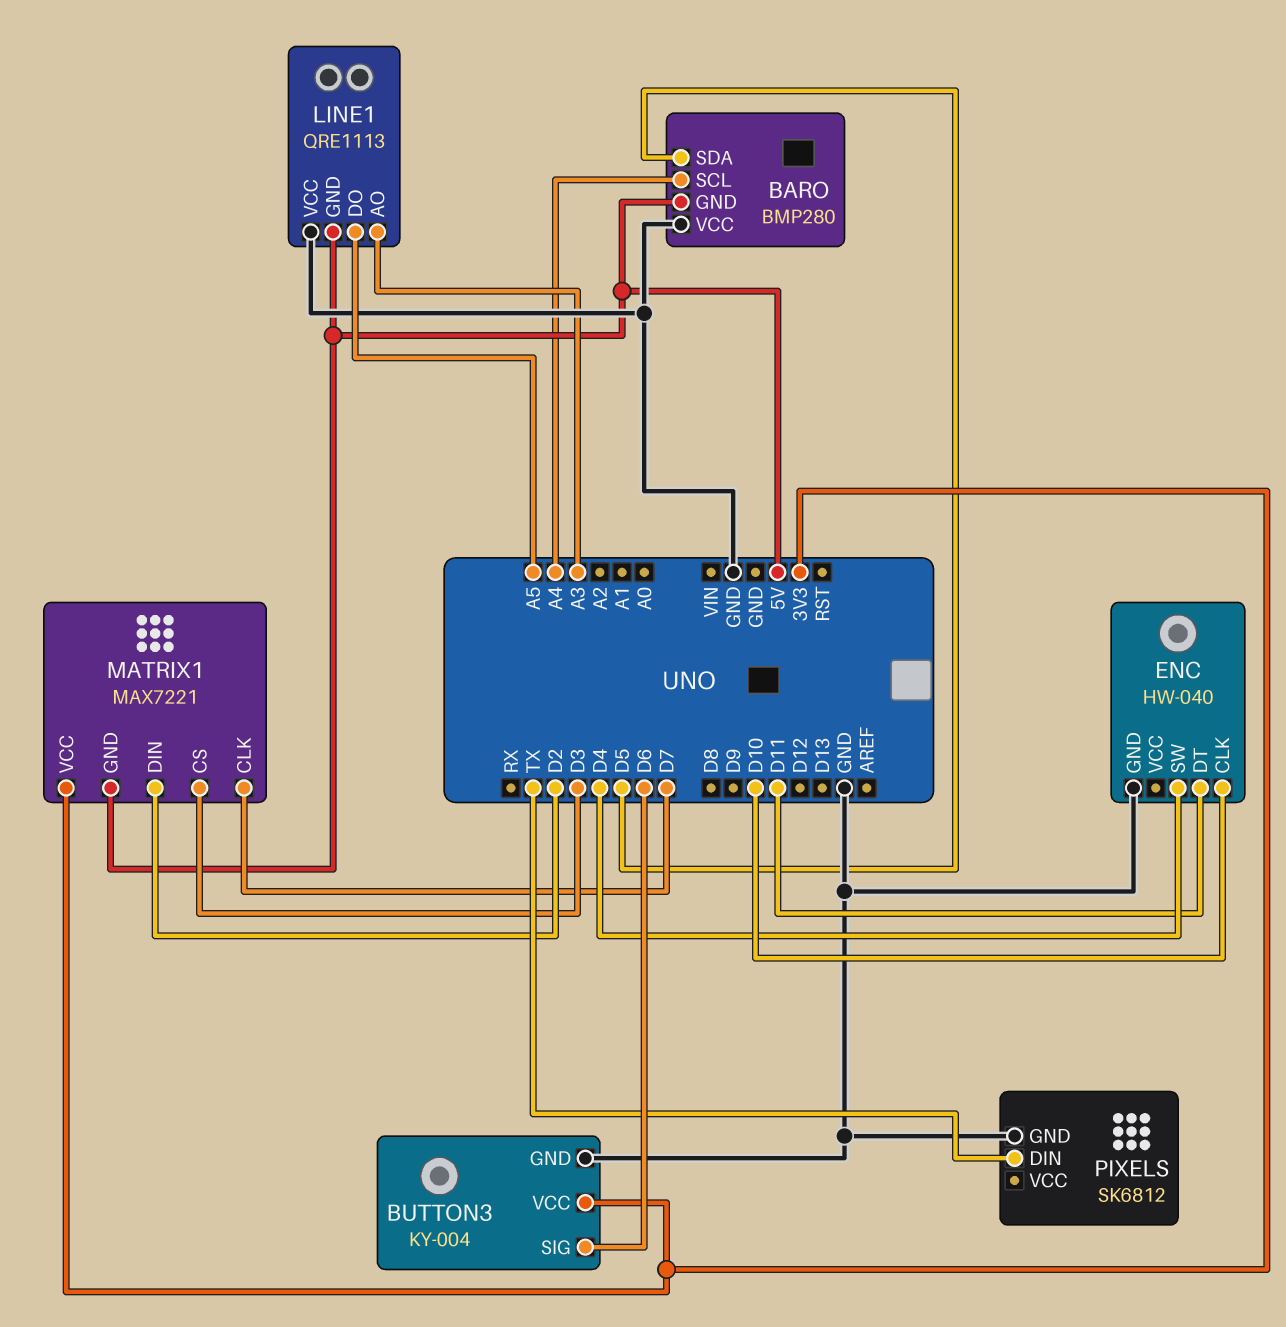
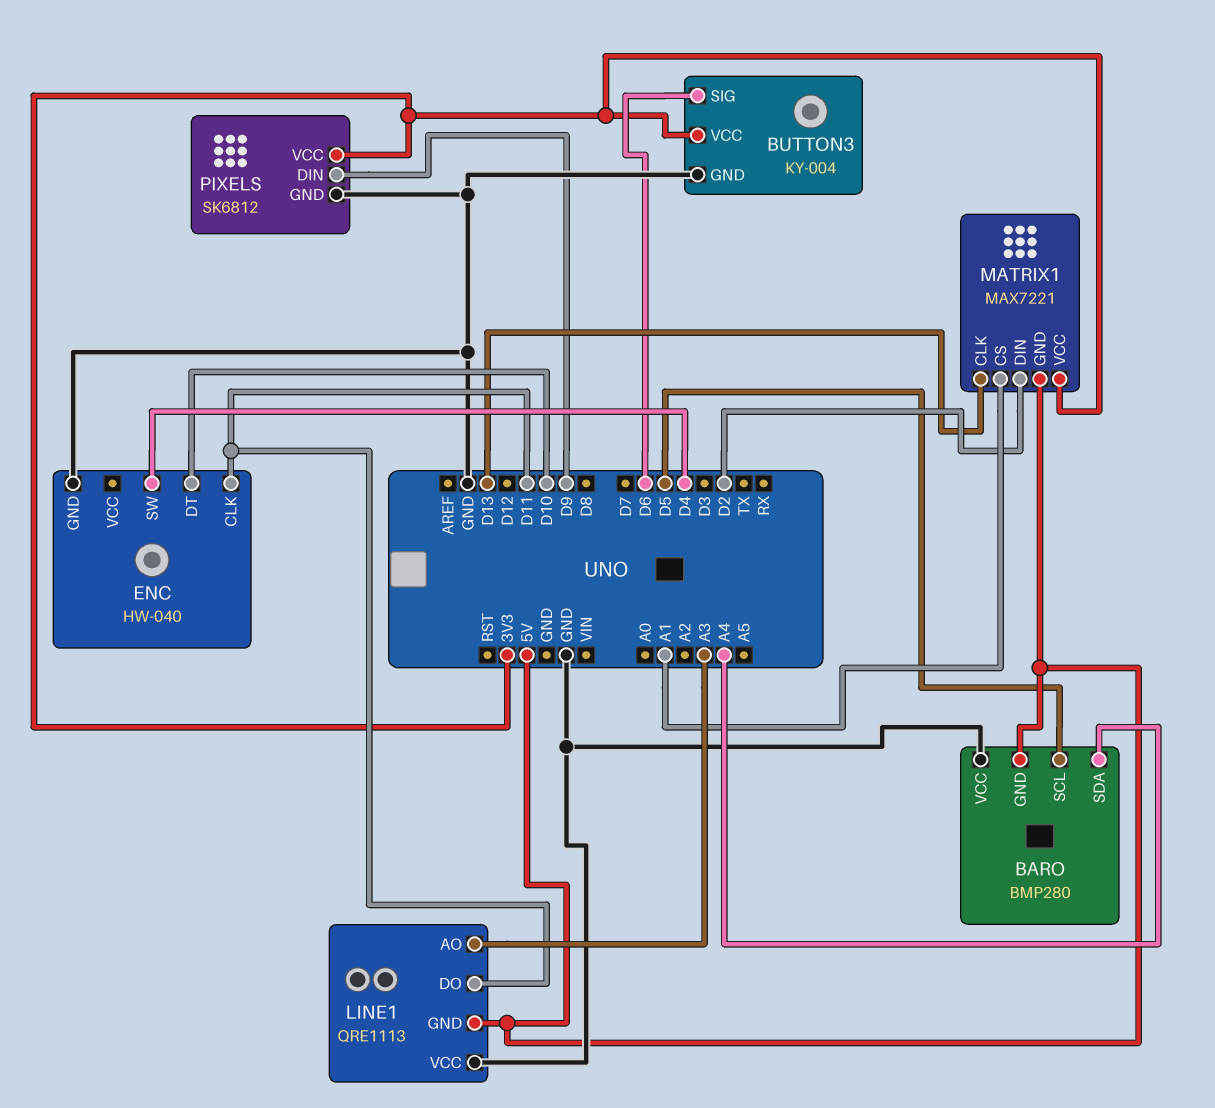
BARO pin SCL: A4 -> D5
BARO pin SDA: D5 -> A4
ENC pin CLK: D10 -> D11
ENC pin DT: D11 -> D10
LINE1 pin DO: A5 -> D11
MATRIX1 pin CLK: D7 -> D13
MATRIX1 pin CS: D3 -> A1
PIXELS pin DIN: TX -> D9
PIXELS pin VCC: none -> 3V3

